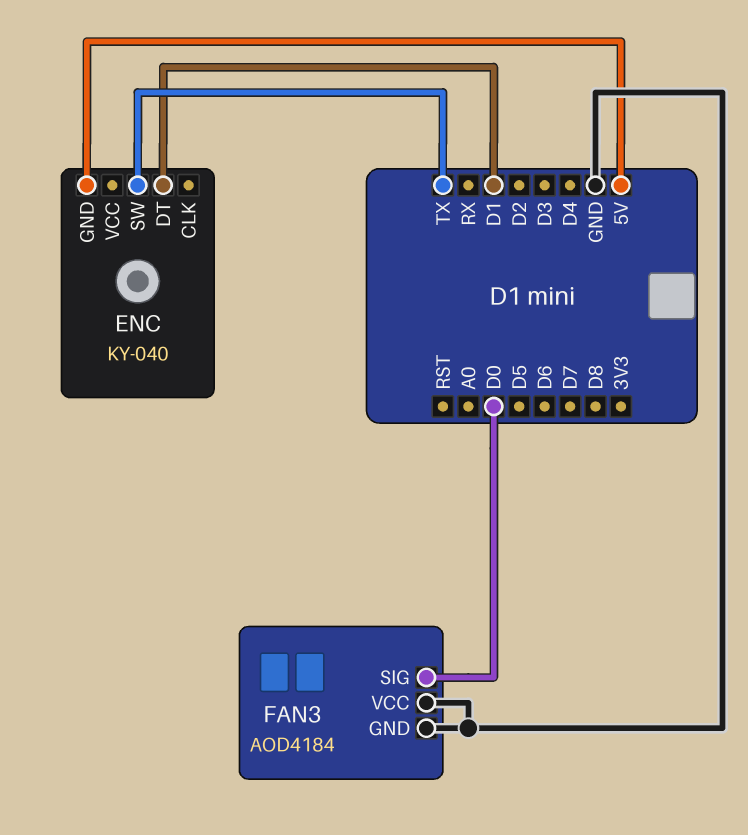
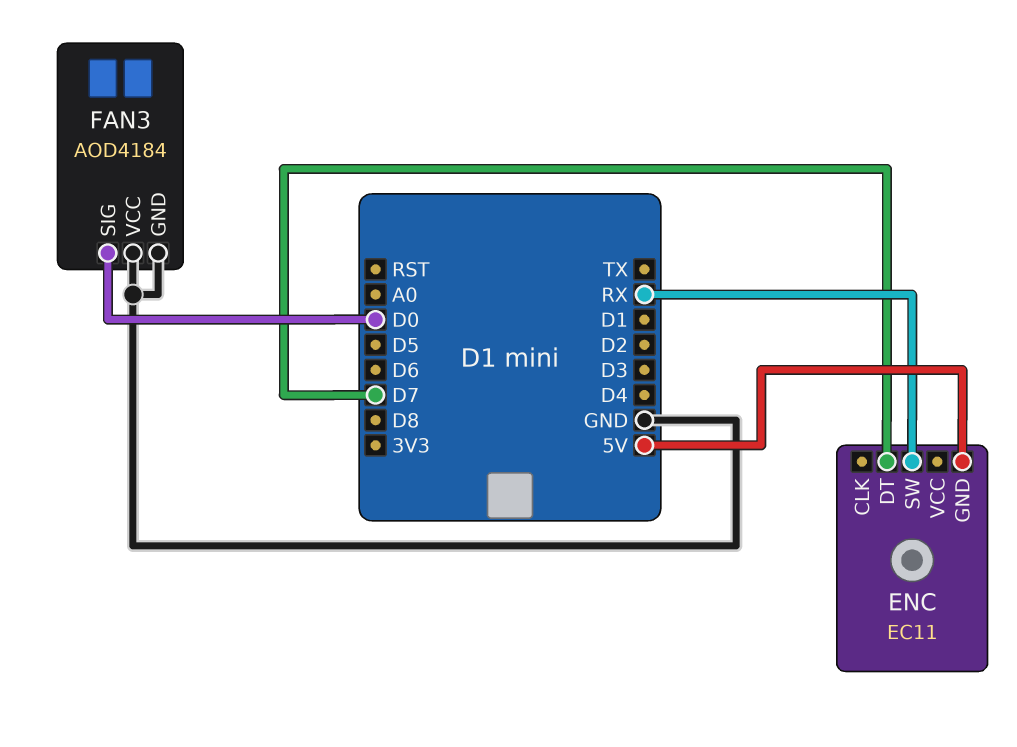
ENC: KY-040 -> EC11
ENC pin DT: D1 -> D7
ENC pin SW: TX -> RX

